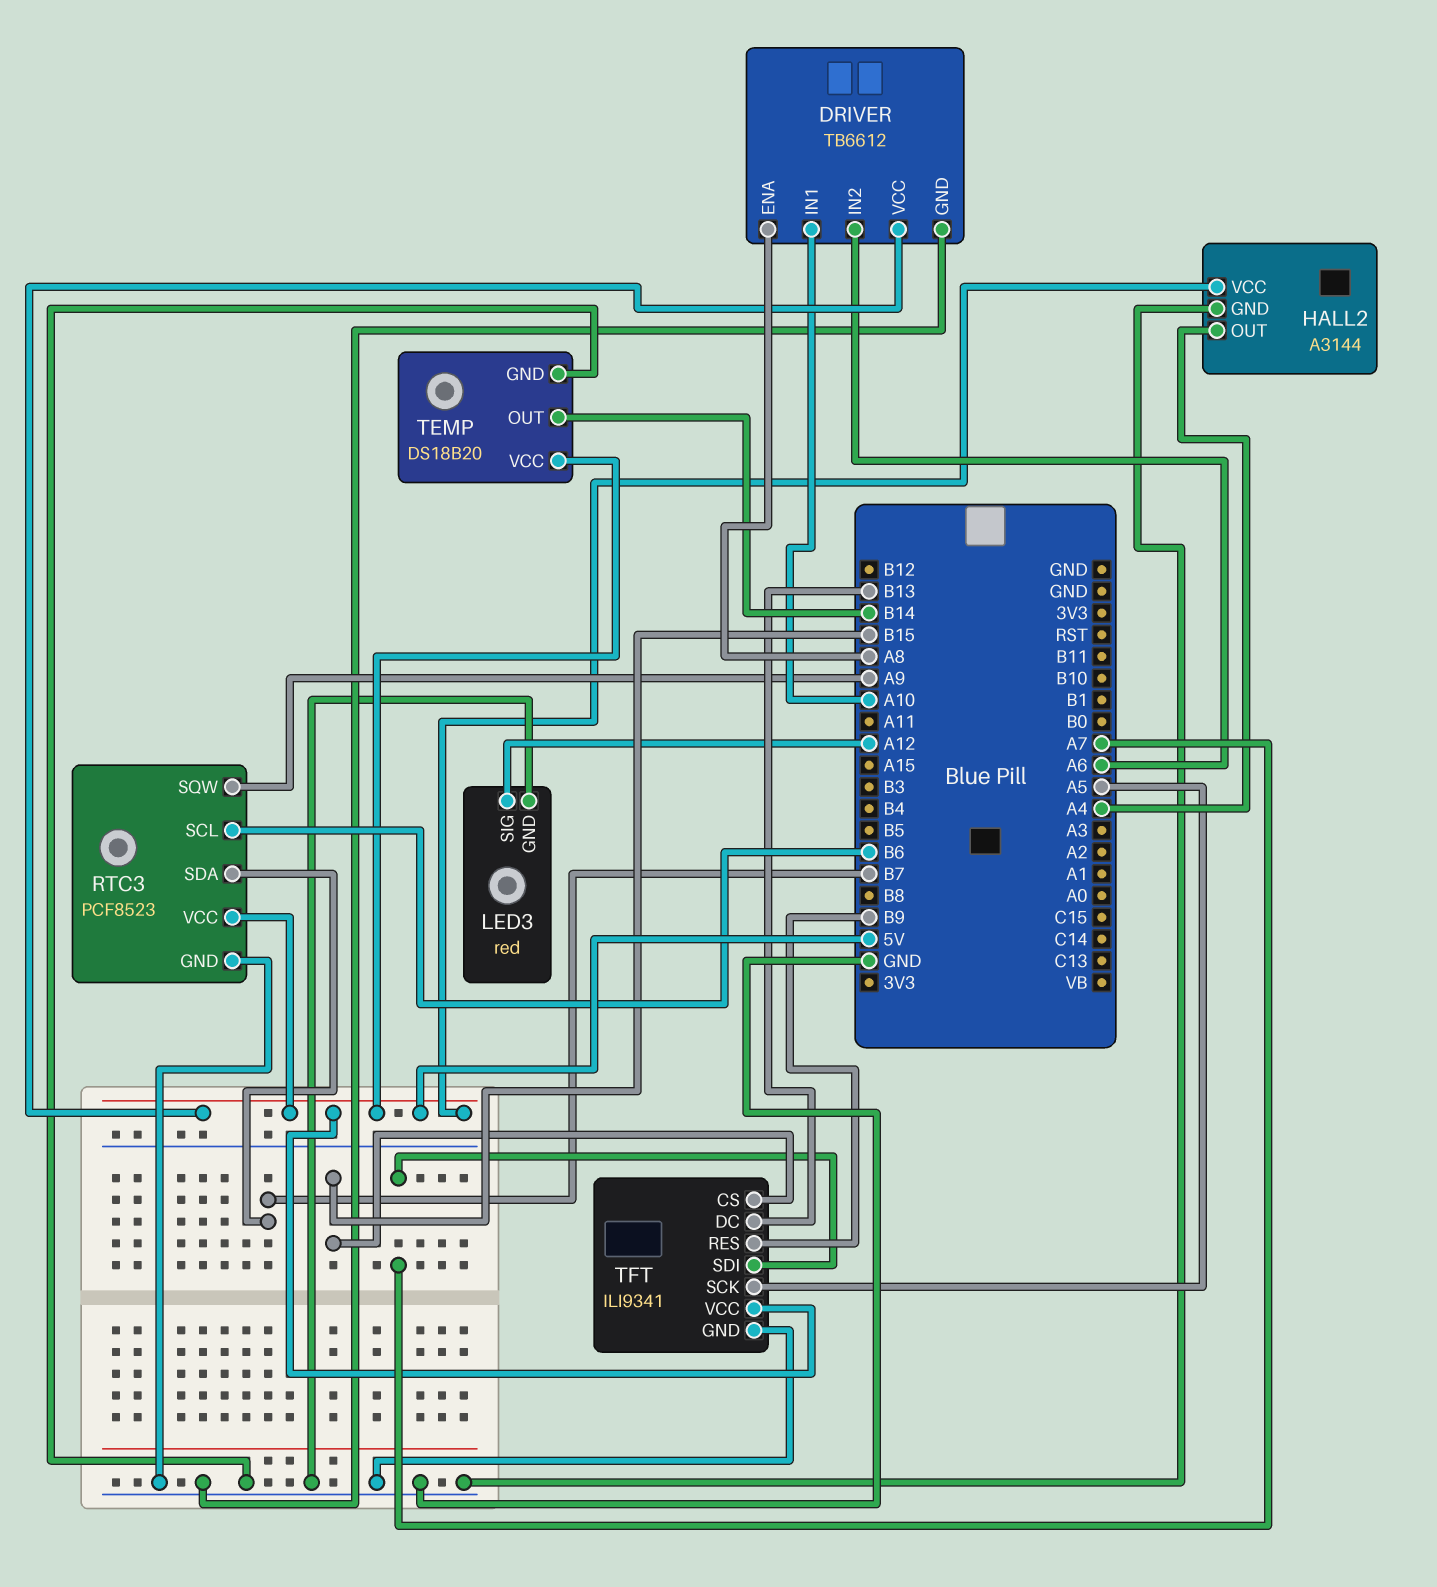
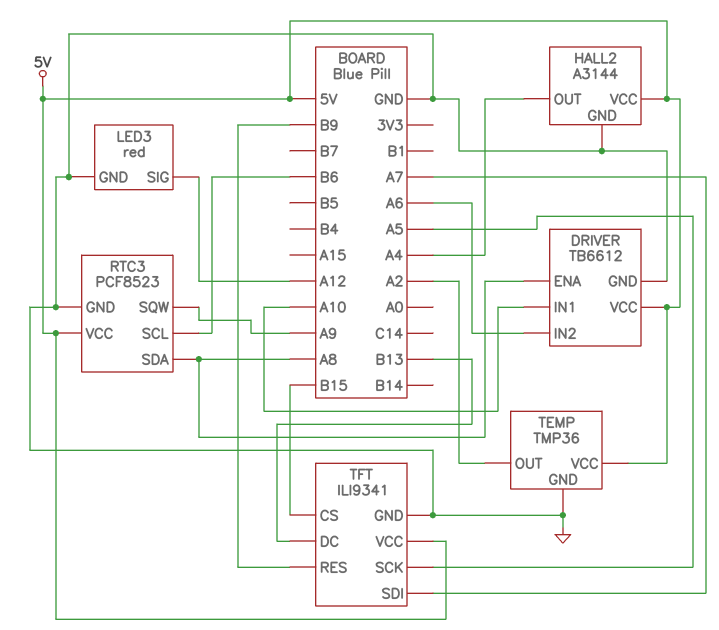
RTC3 pin SDA: B7 -> A8
TEMP: DS18B20 -> TMP36
TEMP pin OUT: B14 -> A2

